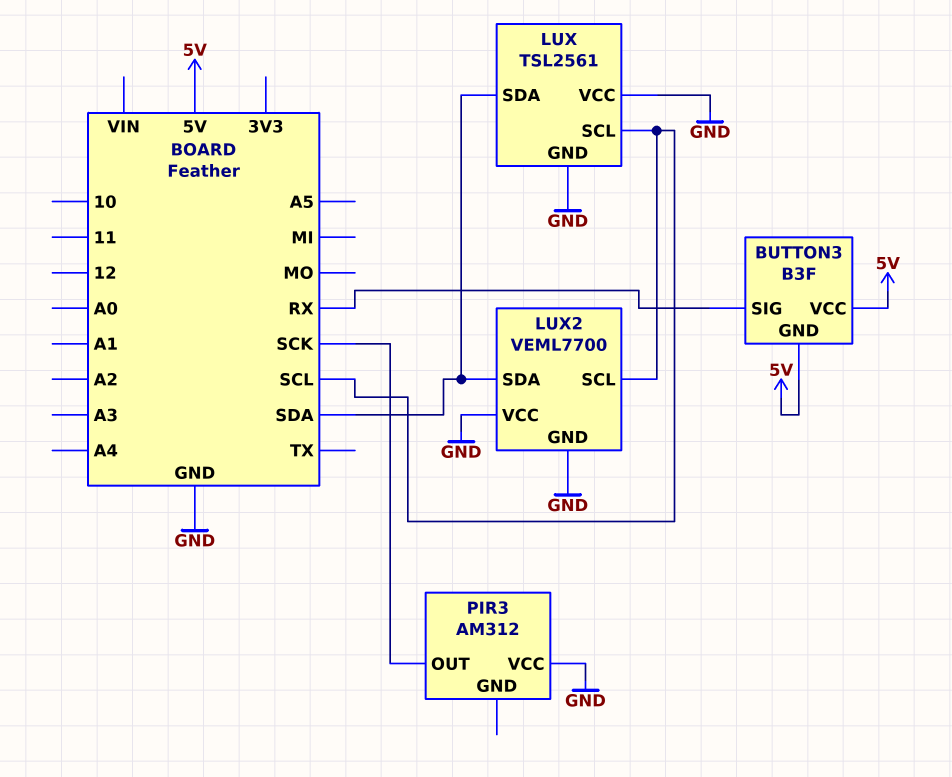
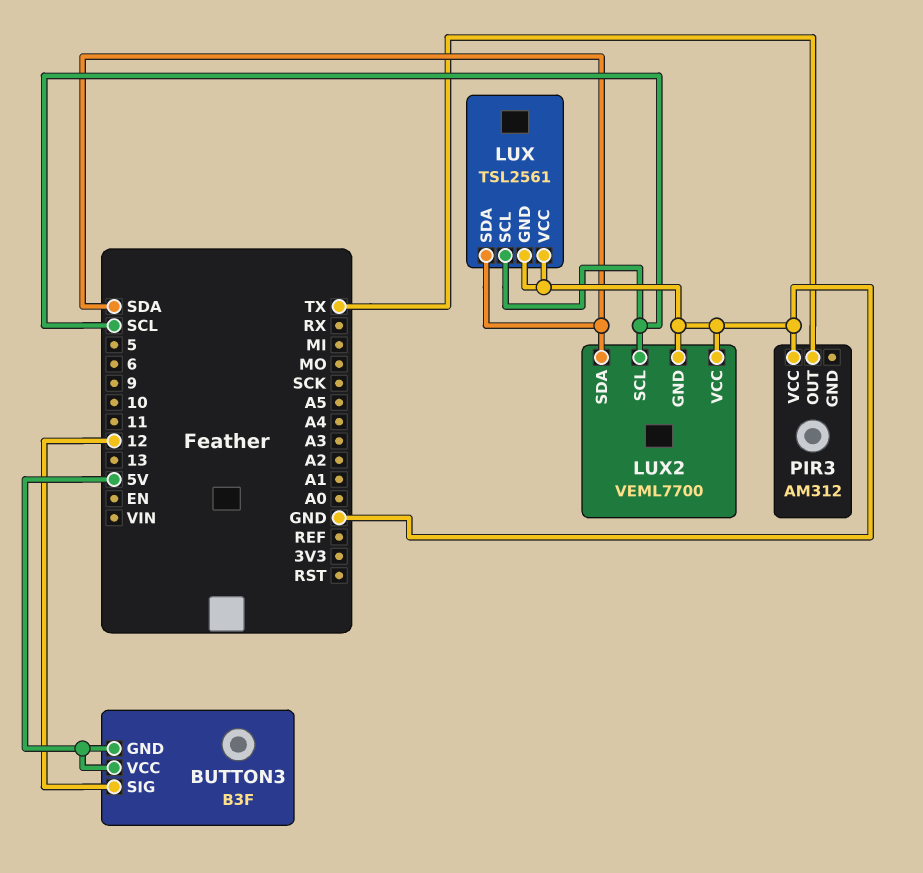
BUTTON3 pin SIG: RX -> 12
PIR3 pin OUT: SCK -> TX

